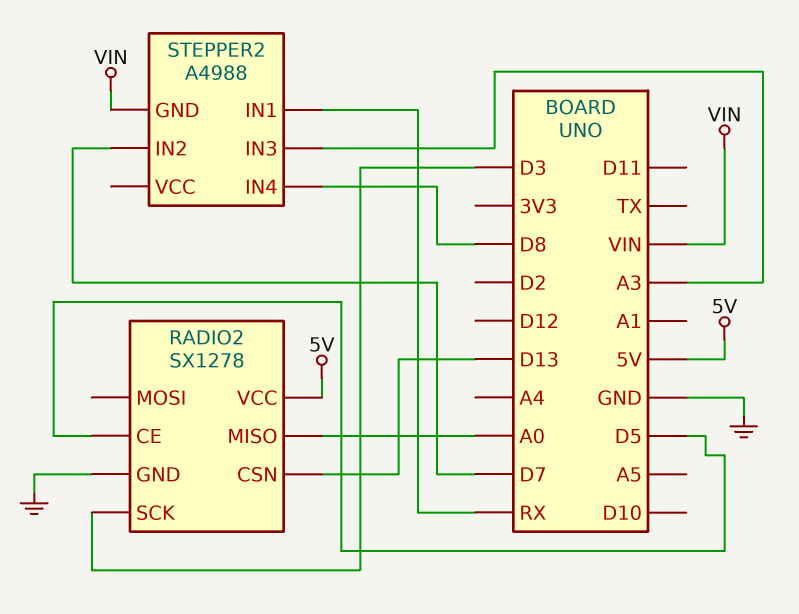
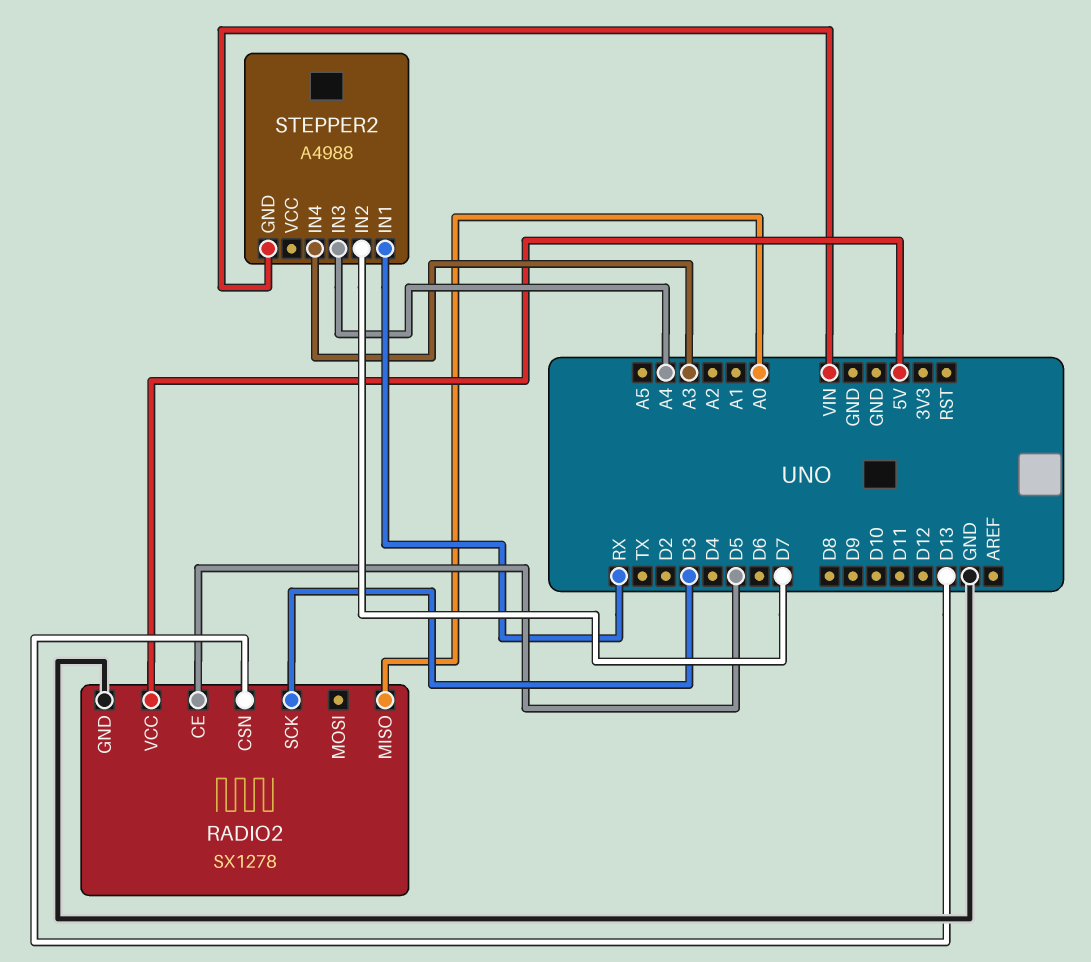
STEPPER2 pin IN3: A3 -> A4
STEPPER2 pin IN4: D8 -> A3

